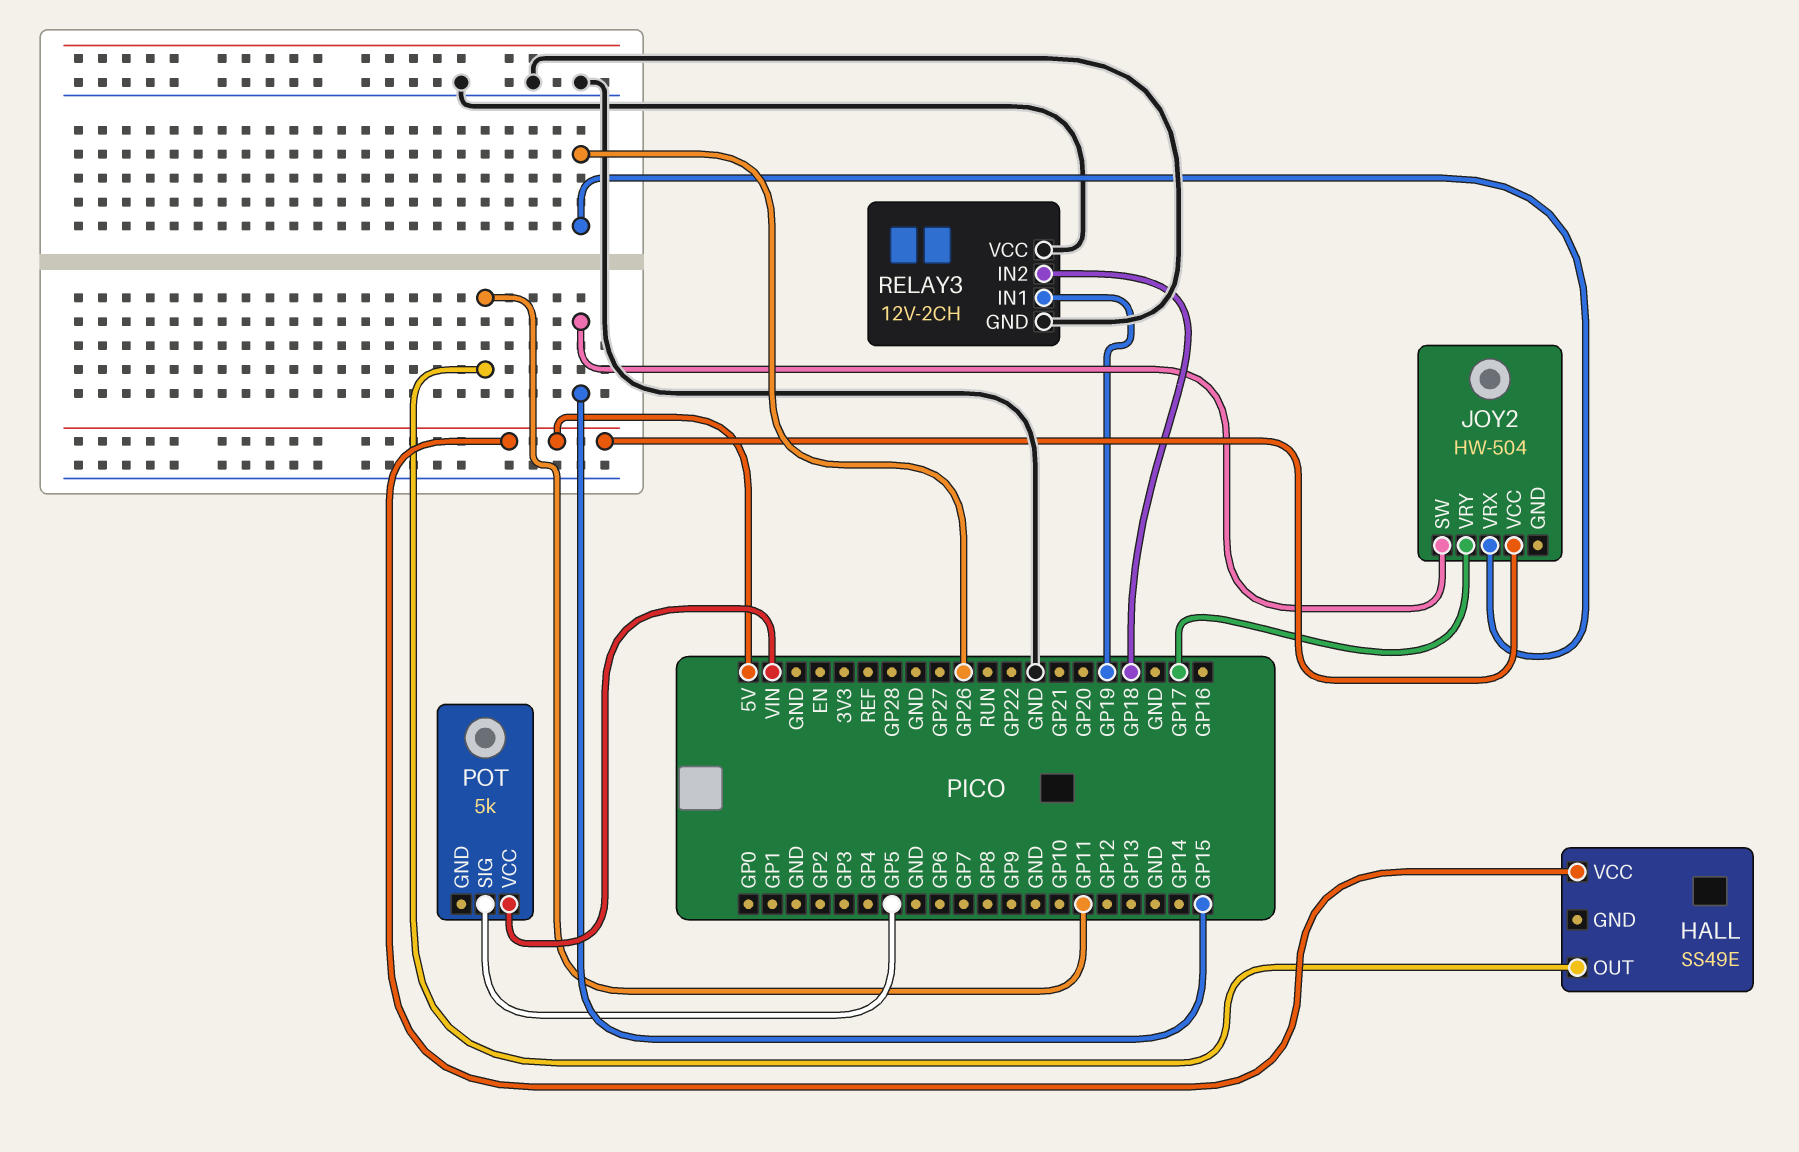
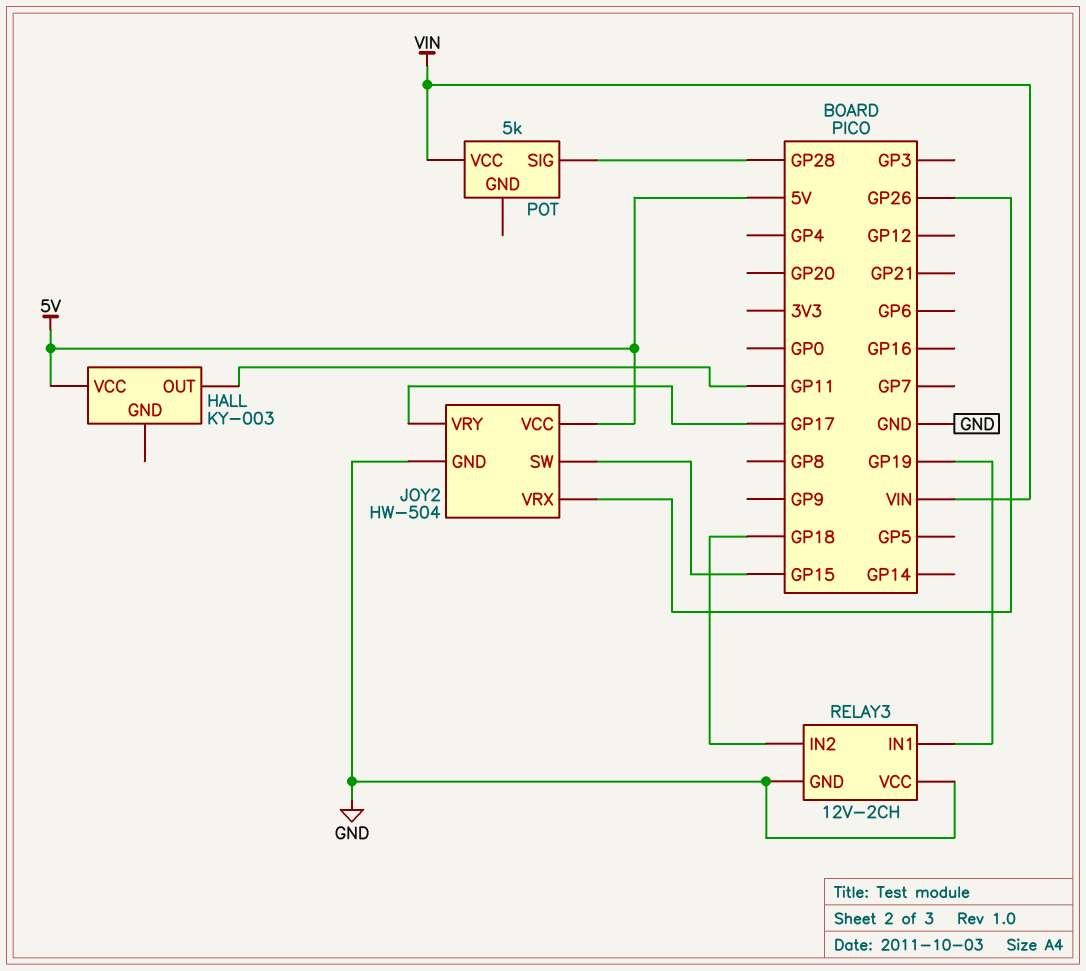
HALL: SS49E -> KY-003
JOY2 pin GND: none -> GND
POT pin SIG: GP5 -> GP28

